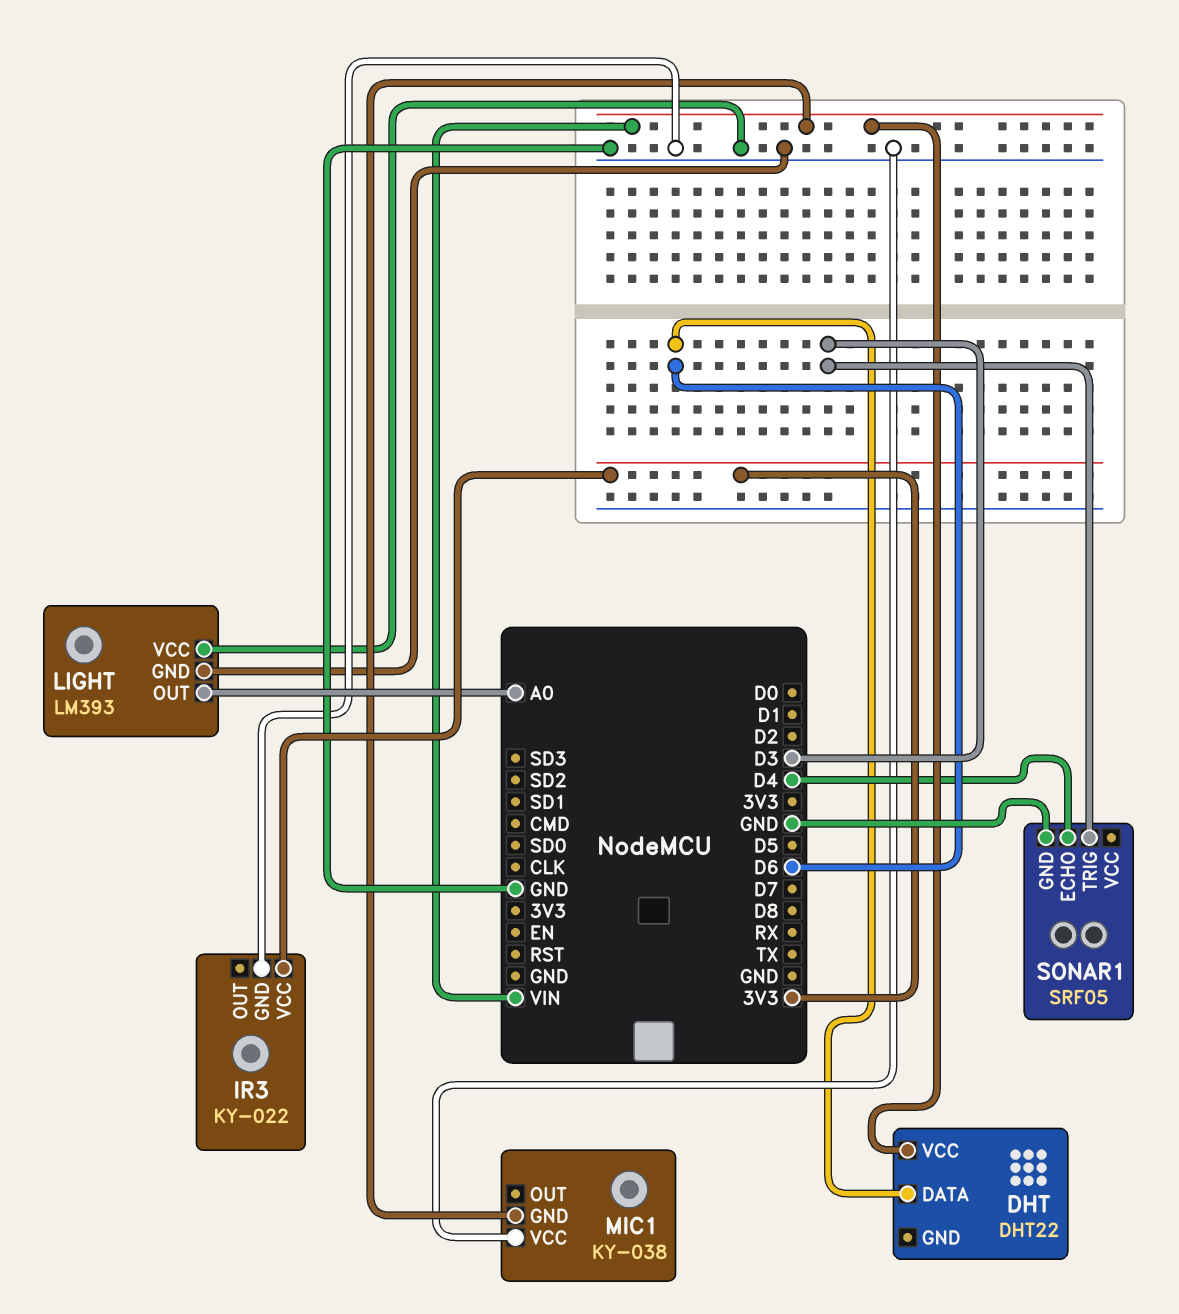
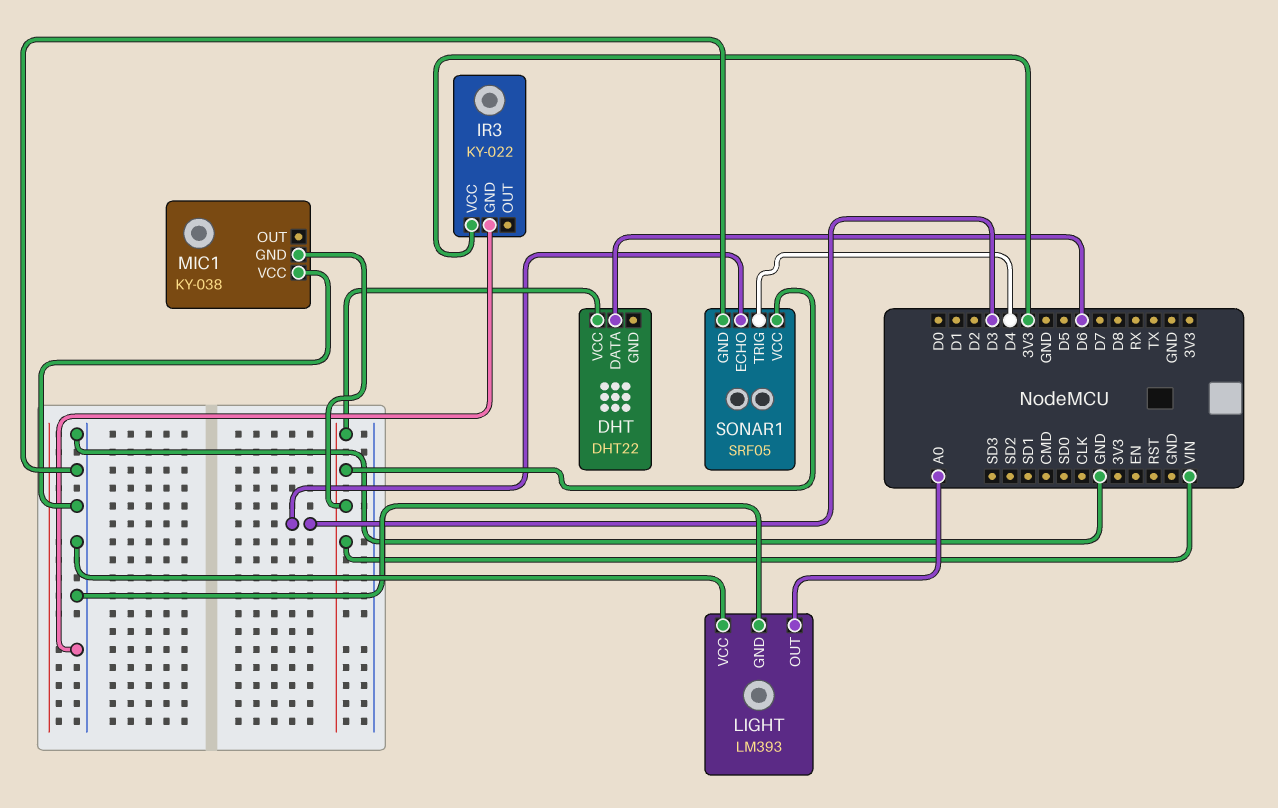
SONAR1 pin ECHO: D4 -> D3
SONAR1 pin TRIG: D3 -> D4
SONAR1 pin VCC: none -> VIN

